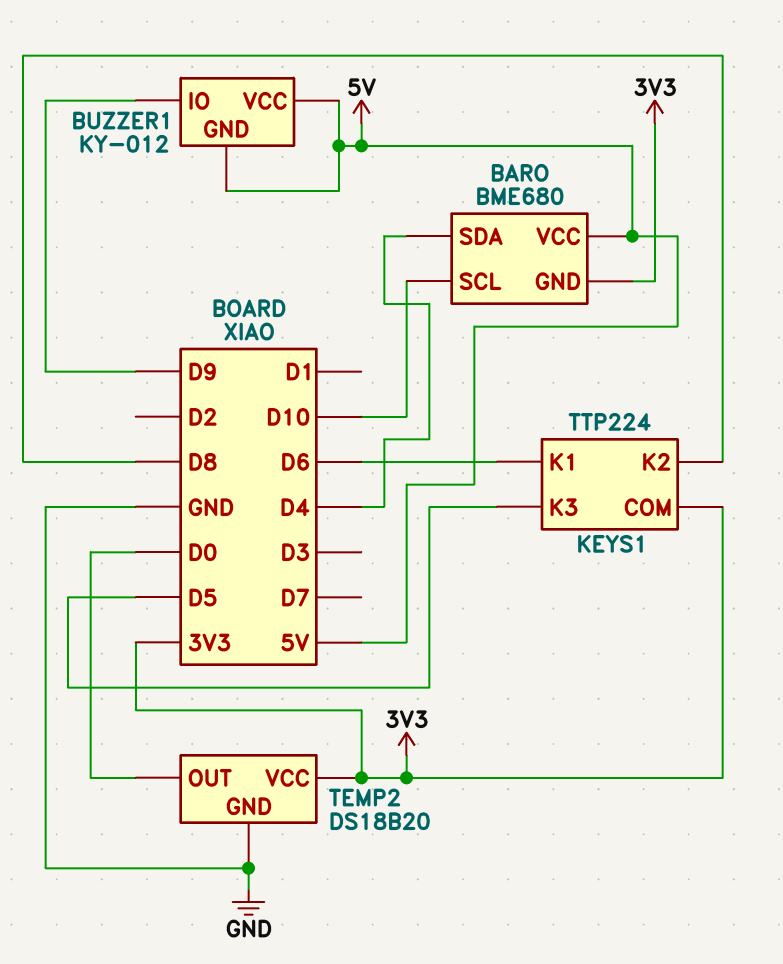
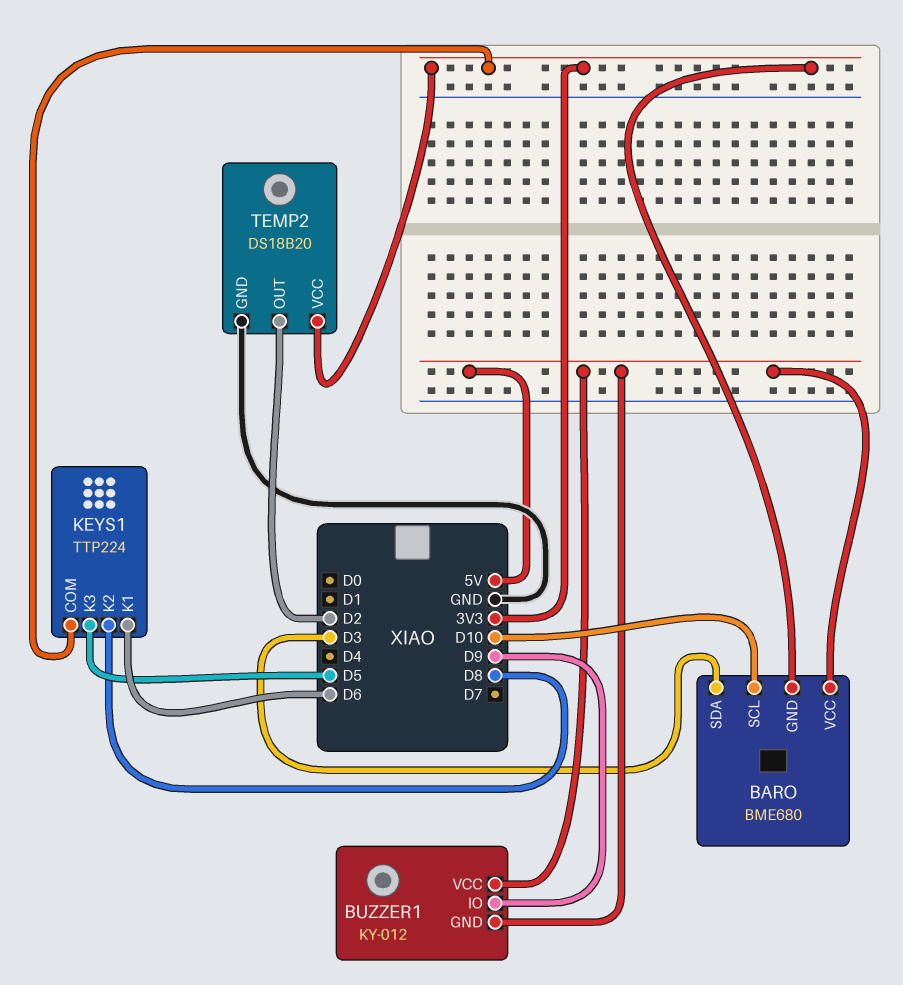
BARO pin SDA: D4 -> D3
TEMP2 pin OUT: D0 -> D2

